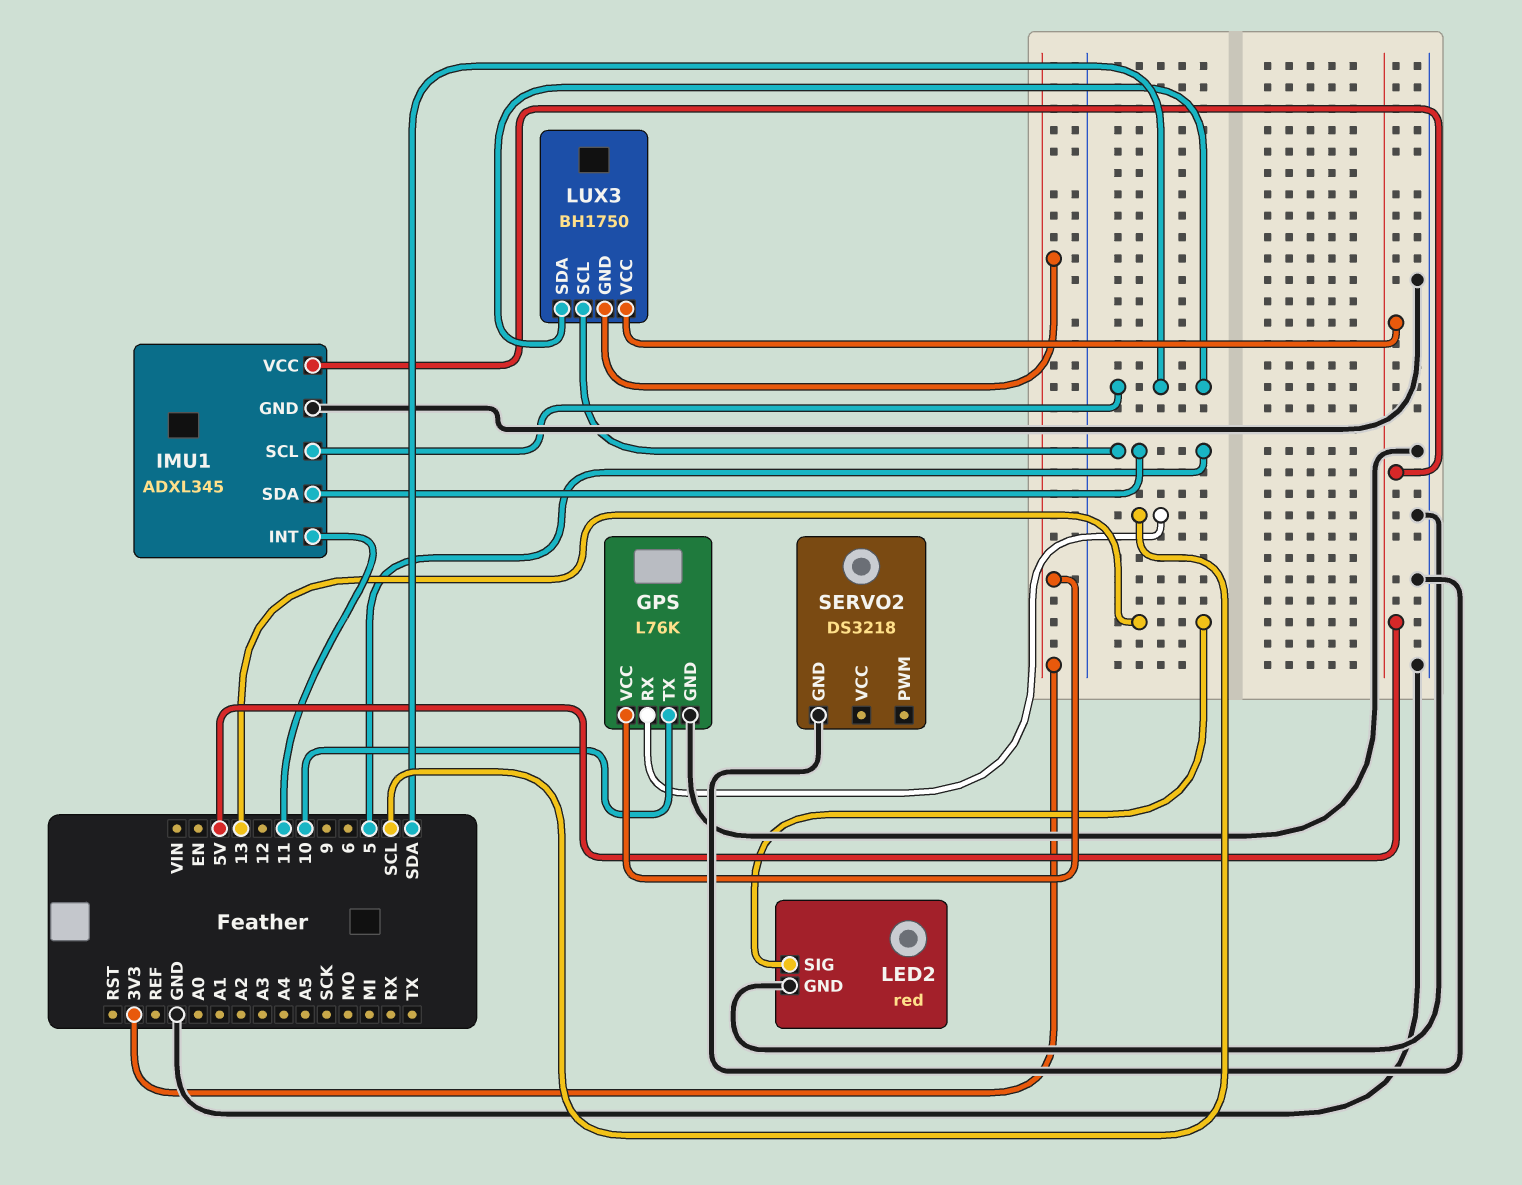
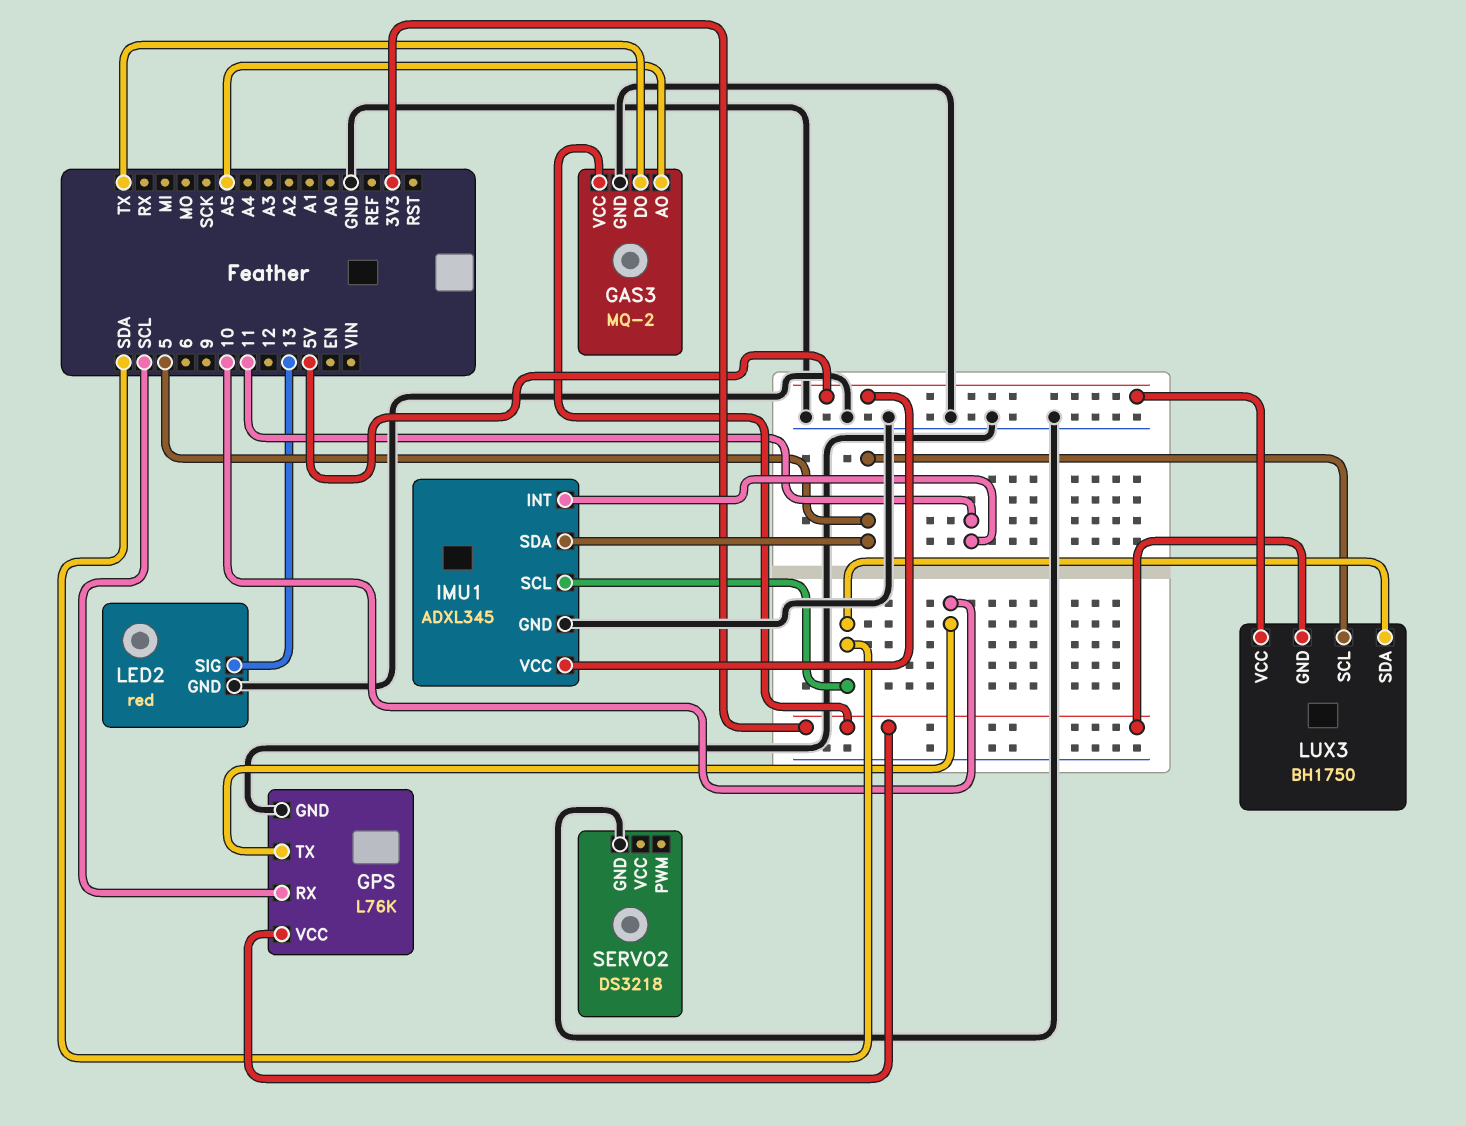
GAS3: none -> MQ-2
GAS3 pin AO: none -> A5
GAS3 pin DO: none -> TX
GAS3 pin GND: none -> GND
GAS3 pin VCC: none -> 3V3

